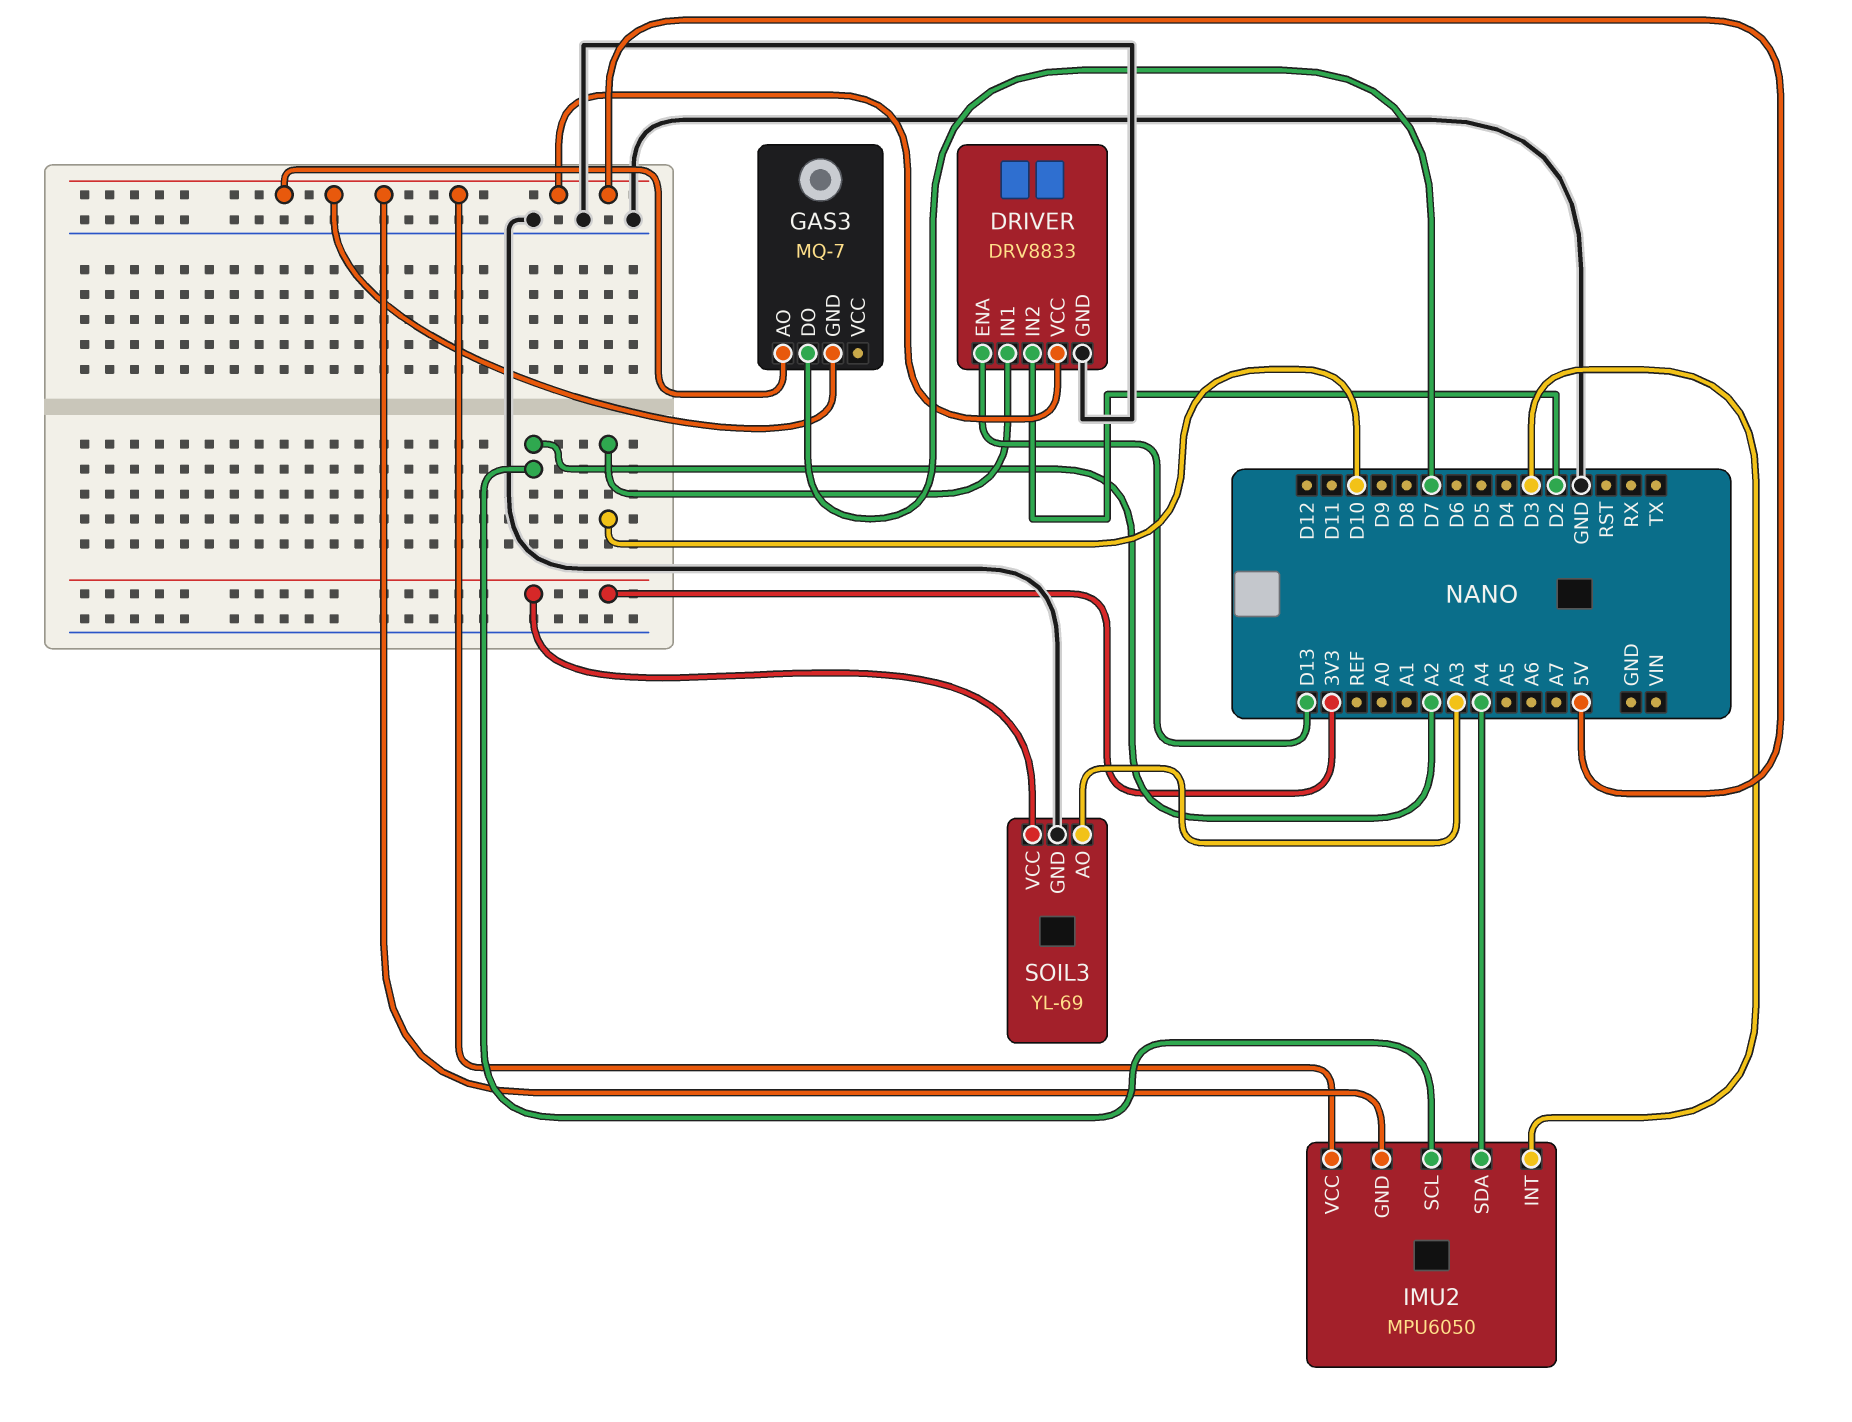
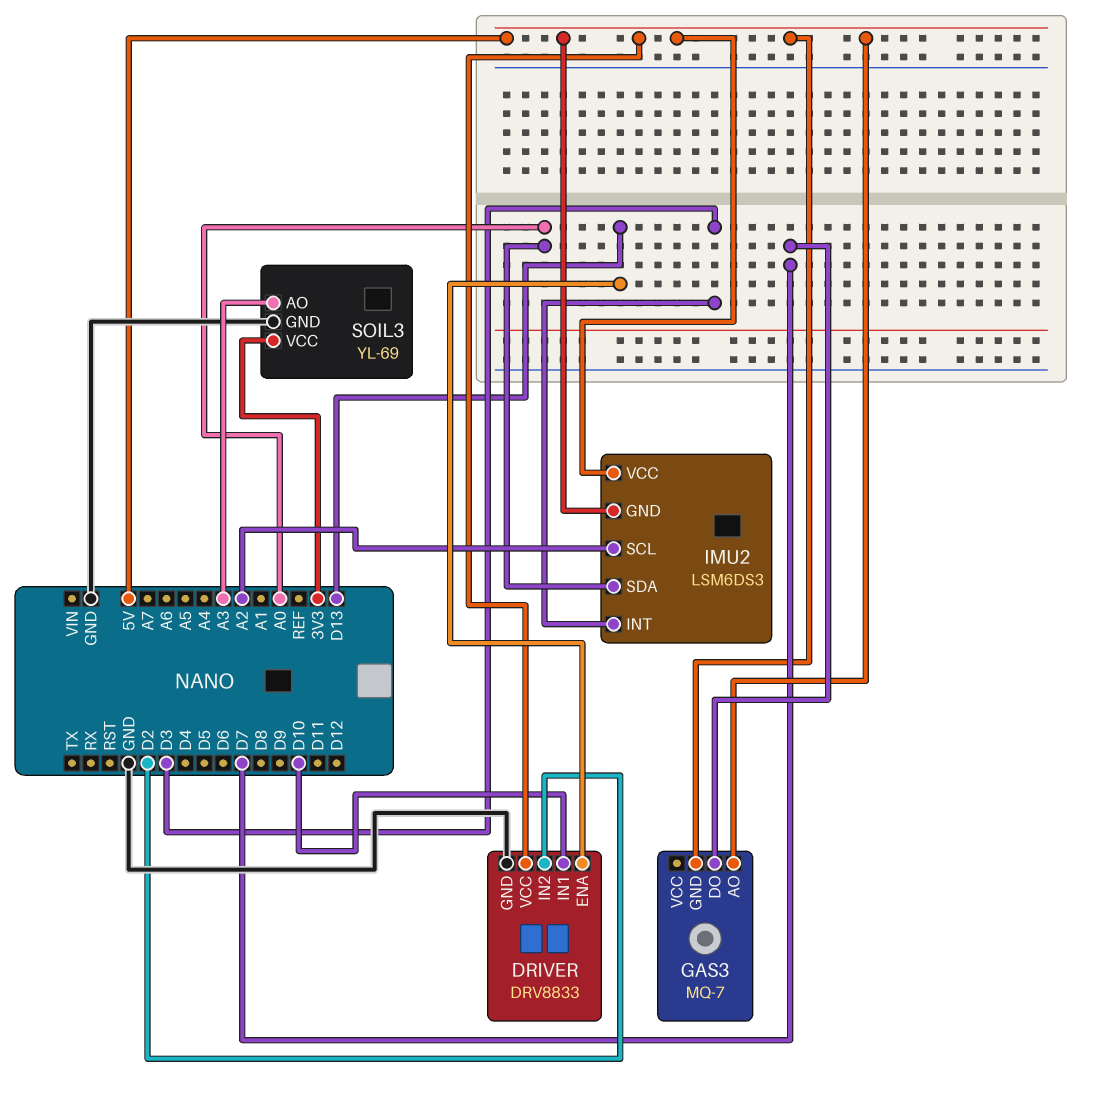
IMU2: MPU6050 -> LSM6DS3
IMU2 pin SDA: A4 -> A0

